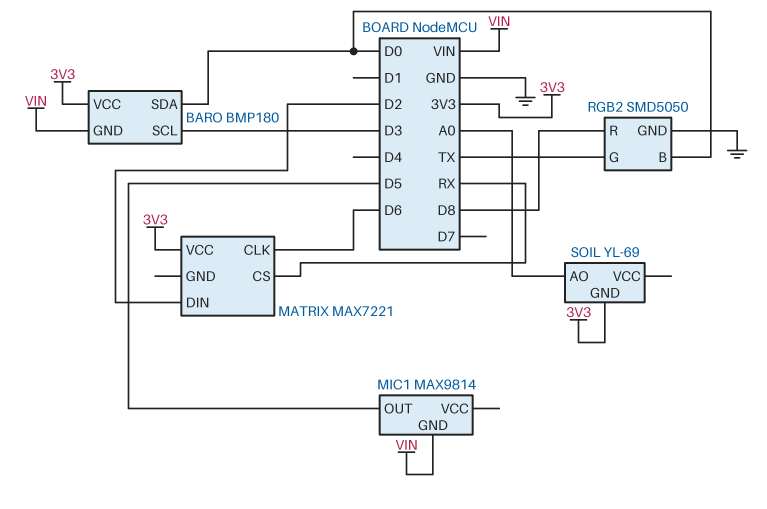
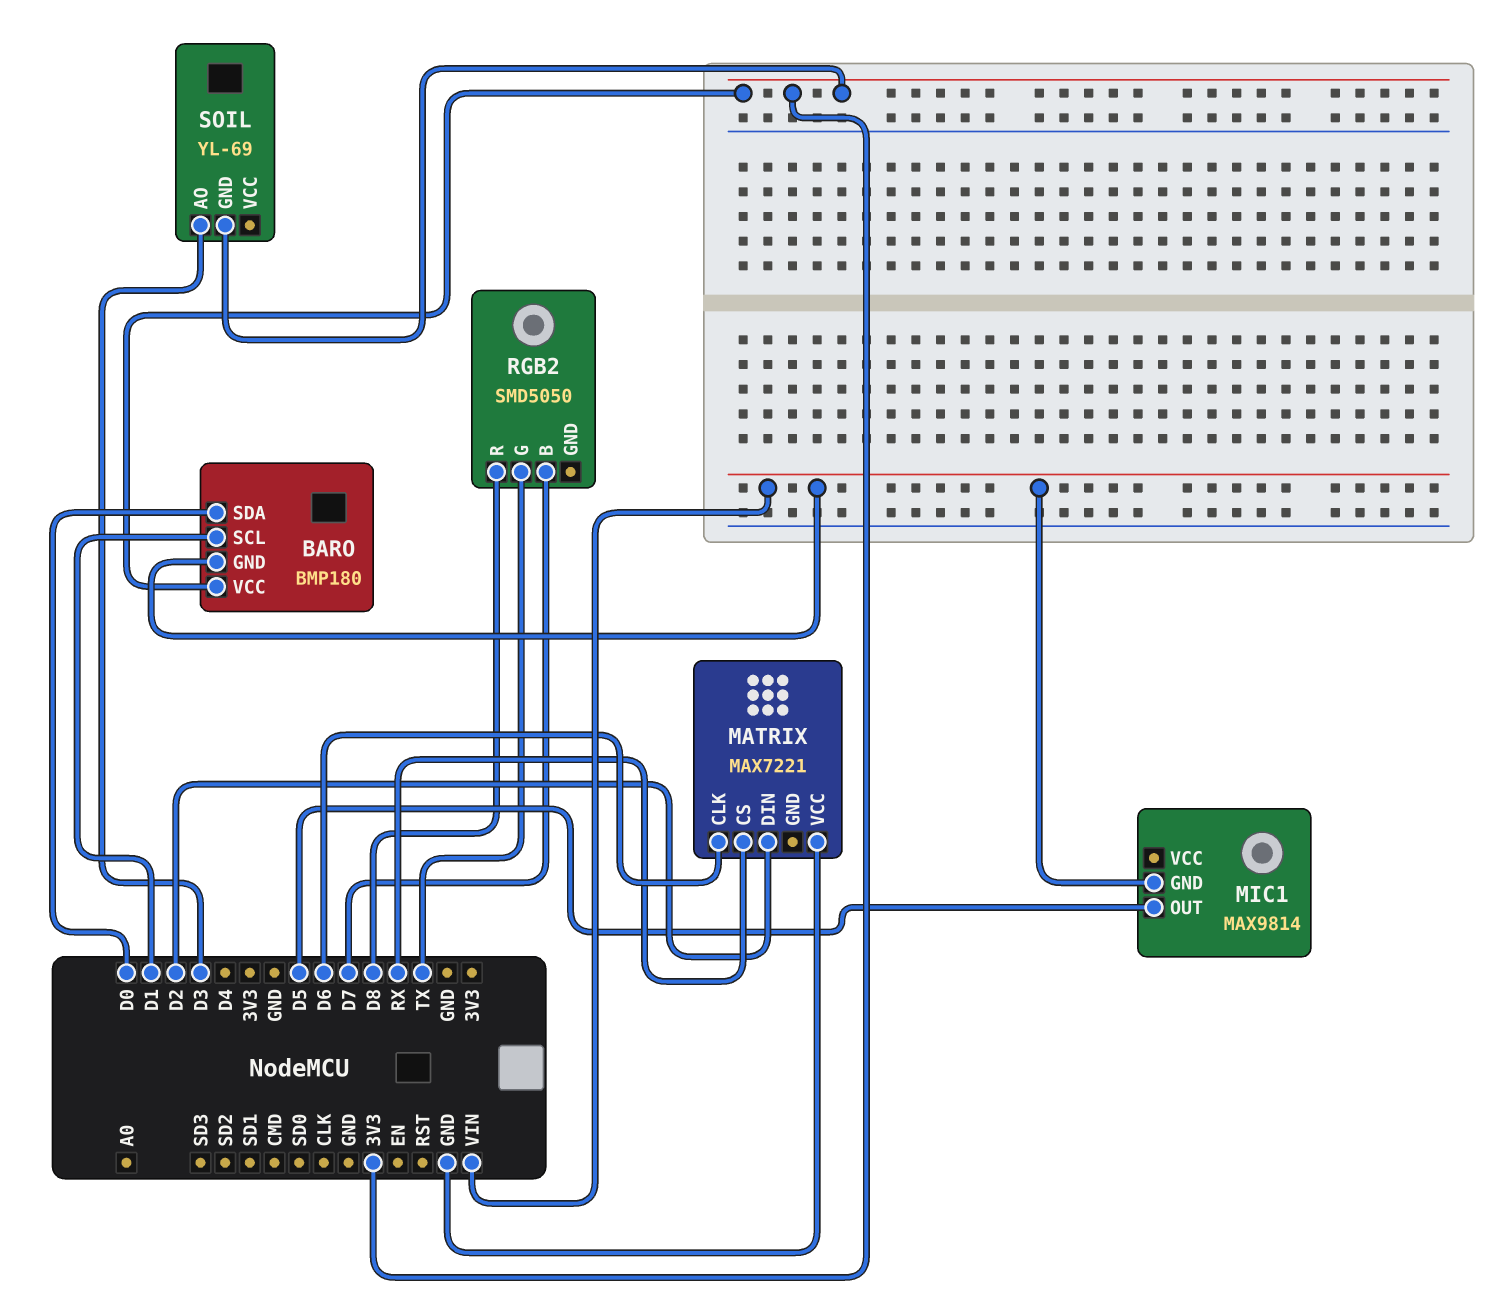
BARO pin SCL: D3 -> D1
MATRIX pin VCC: 3V3 -> GND
RGB2 pin B: D0 -> D7
RGB2 pin GND: GND -> none
SOIL pin AO: A0 -> D3

